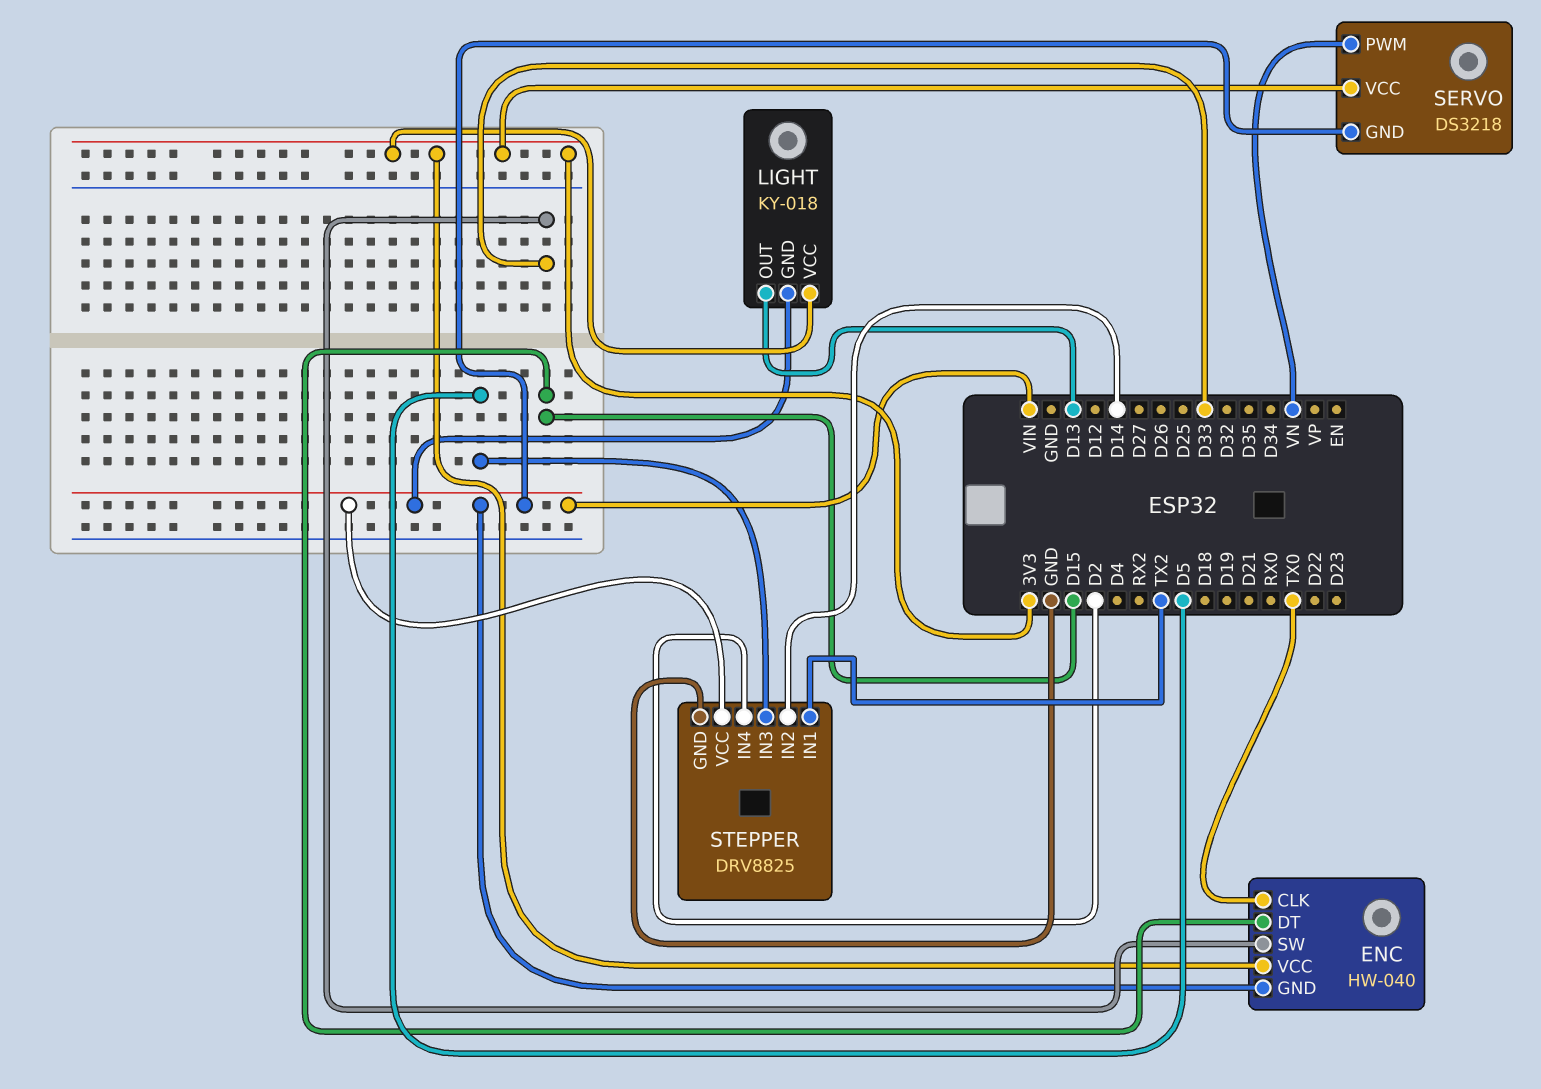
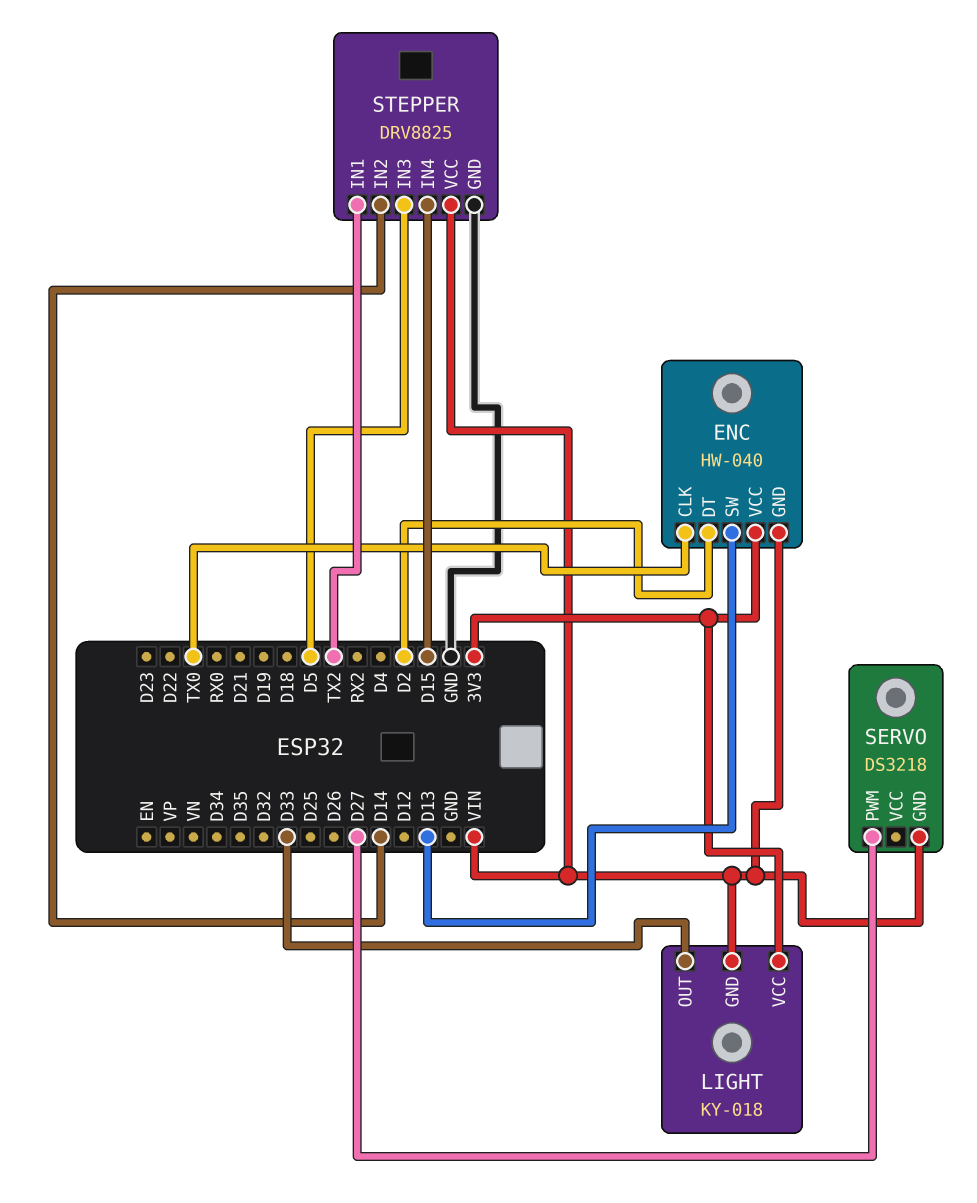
ENC pin DT: D15 -> D2
ENC pin SW: D33 -> D13
LIGHT pin OUT: D13 -> D33
SERVO pin PWM: VN -> D27
SERVO pin VCC: 3V3 -> none
STEPPER pin IN4: D2 -> D15

